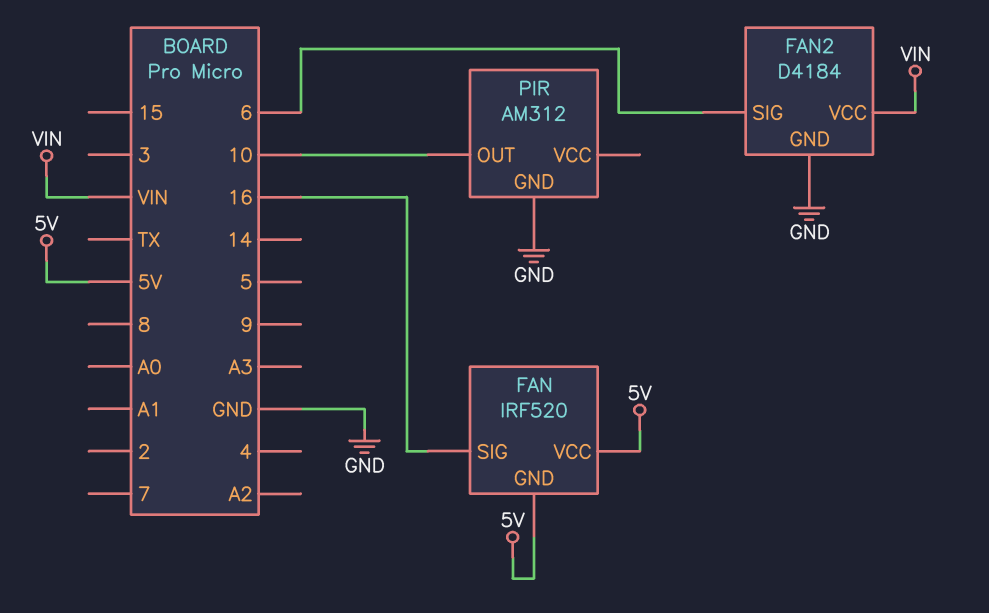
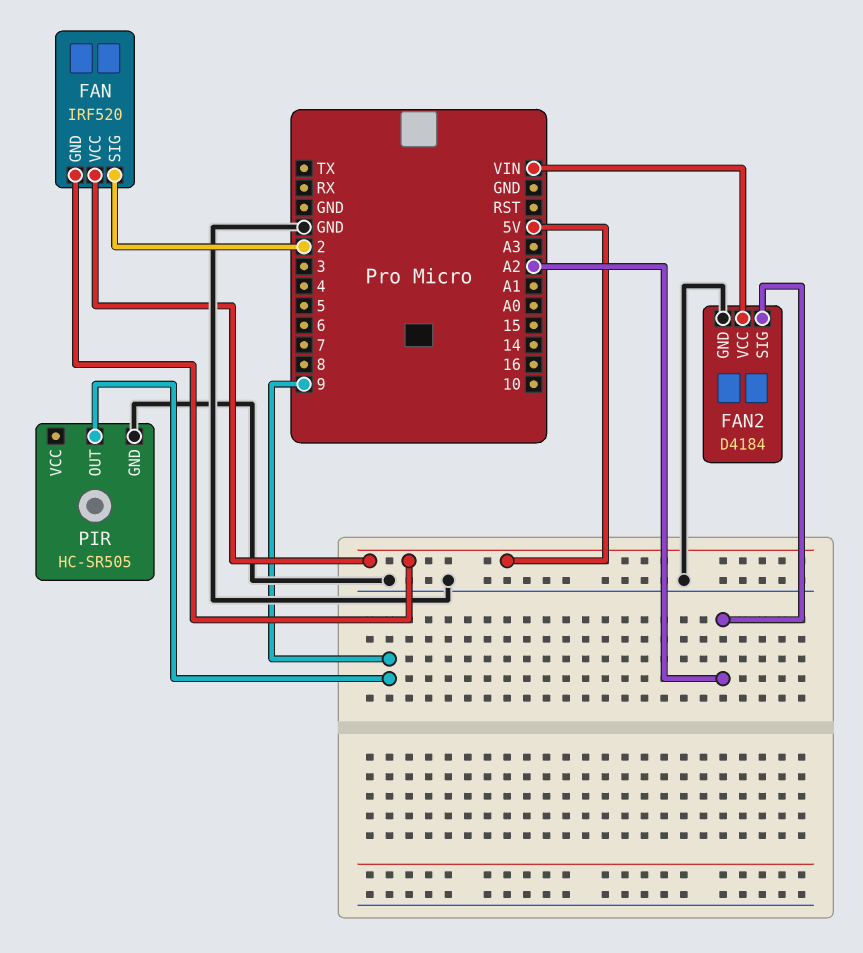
FAN pin SIG: 16 -> 2
FAN2 pin SIG: 6 -> A2
PIR: AM312 -> HC-SR505
PIR pin OUT: 10 -> 9

